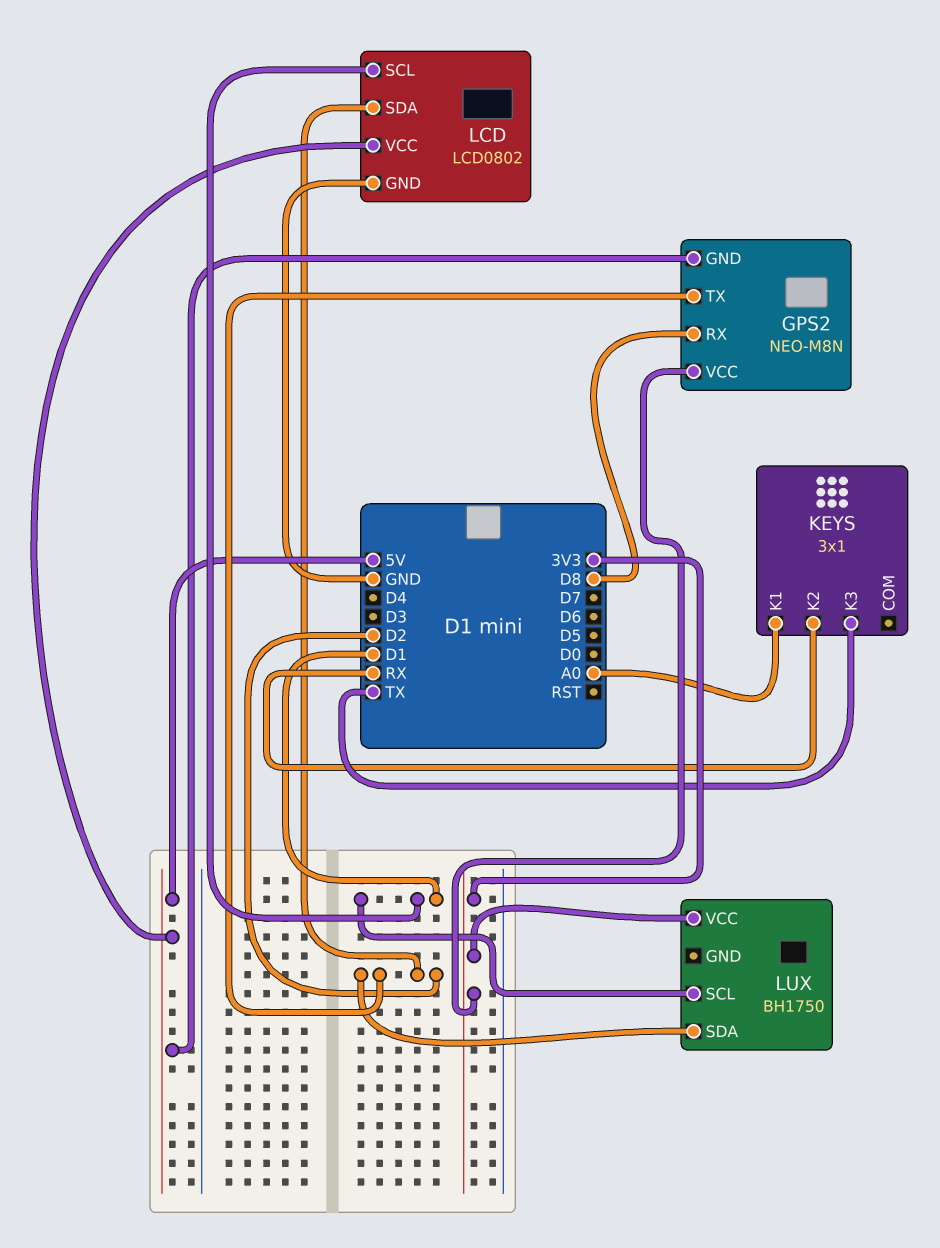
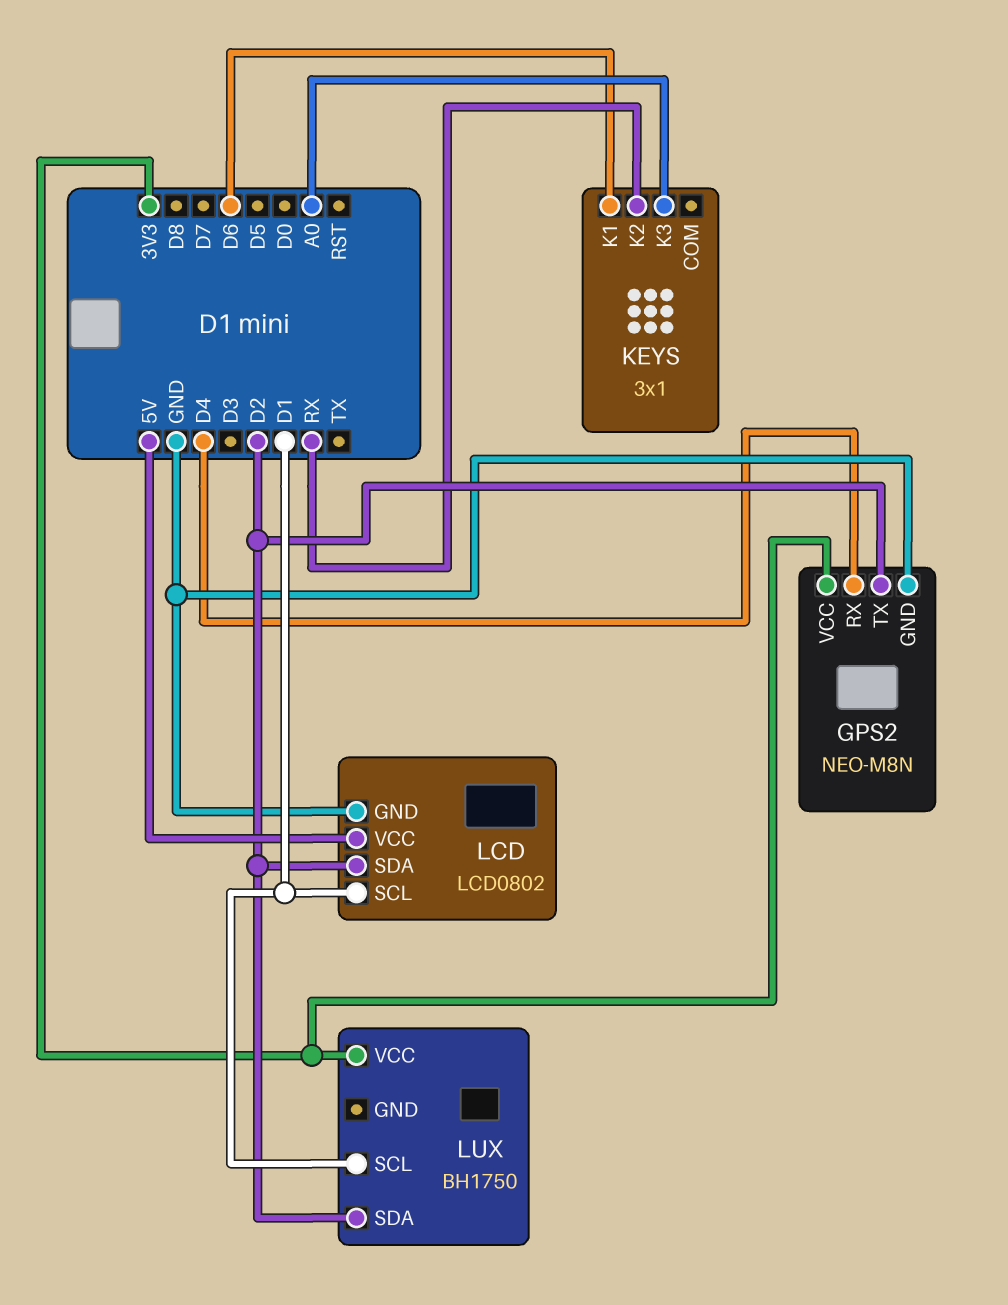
GPS2 pin GND: 5V -> GND
GPS2 pin RX: D8 -> D4
KEYS pin K1: A0 -> D6
KEYS pin K3: TX -> A0

